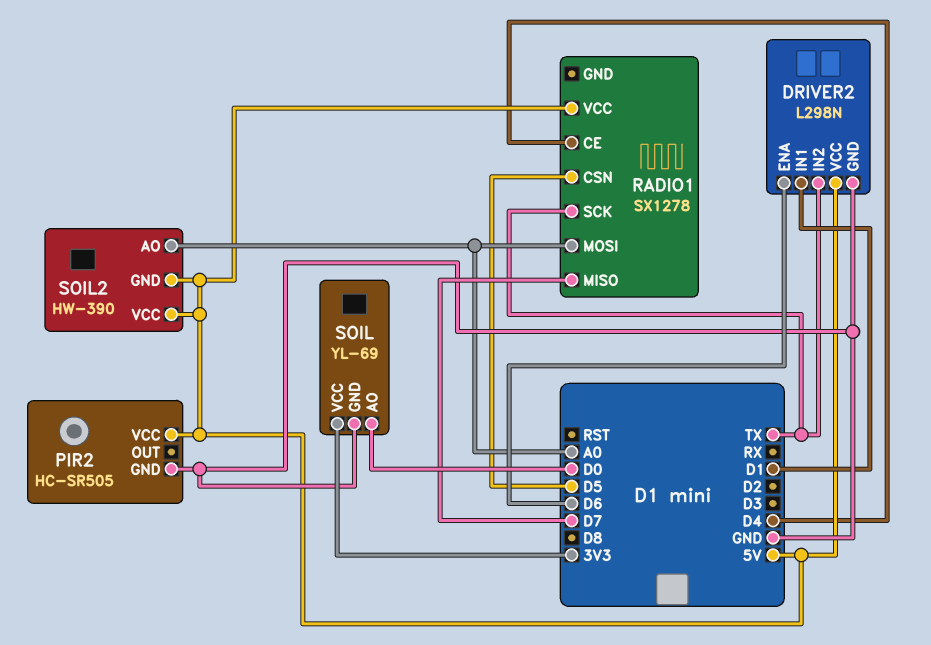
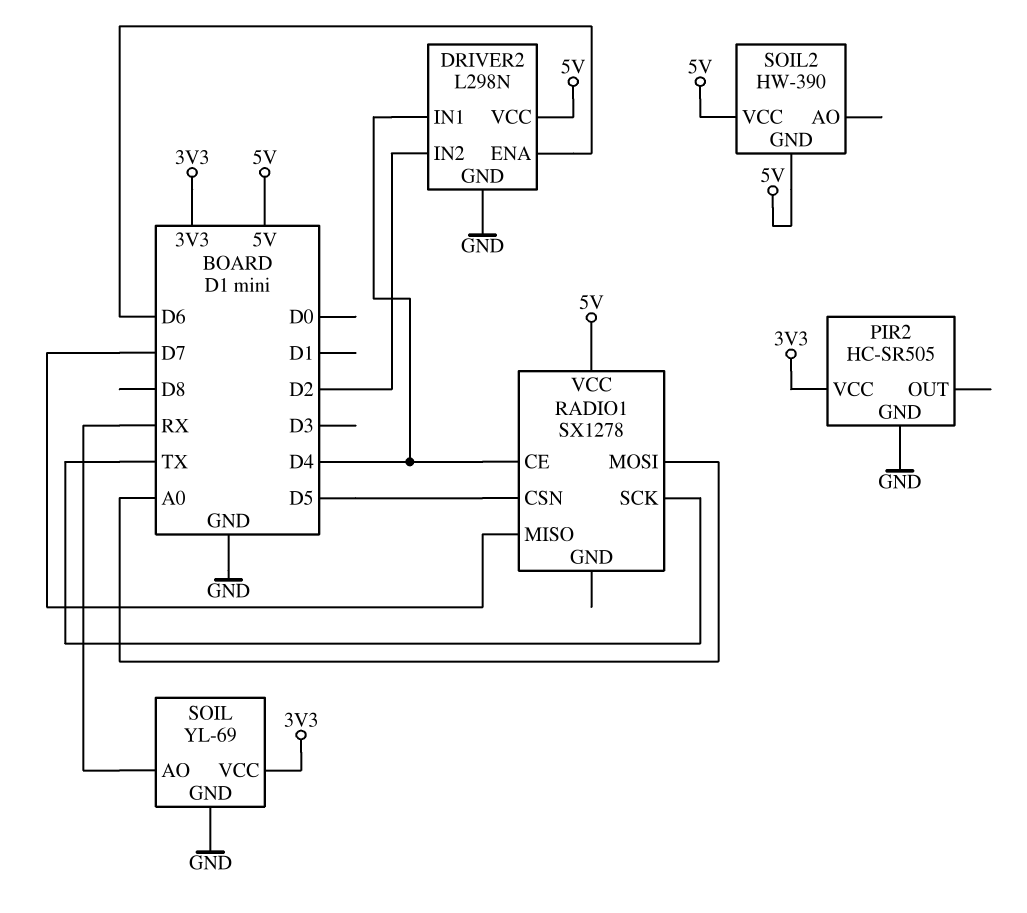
DRIVER2 pin IN1: D1 -> D4
DRIVER2 pin IN2: TX -> D2
PIR2 pin VCC: 5V -> 3V3
SOIL pin AO: D0 -> RX
SOIL2 pin AO: A0 -> none

